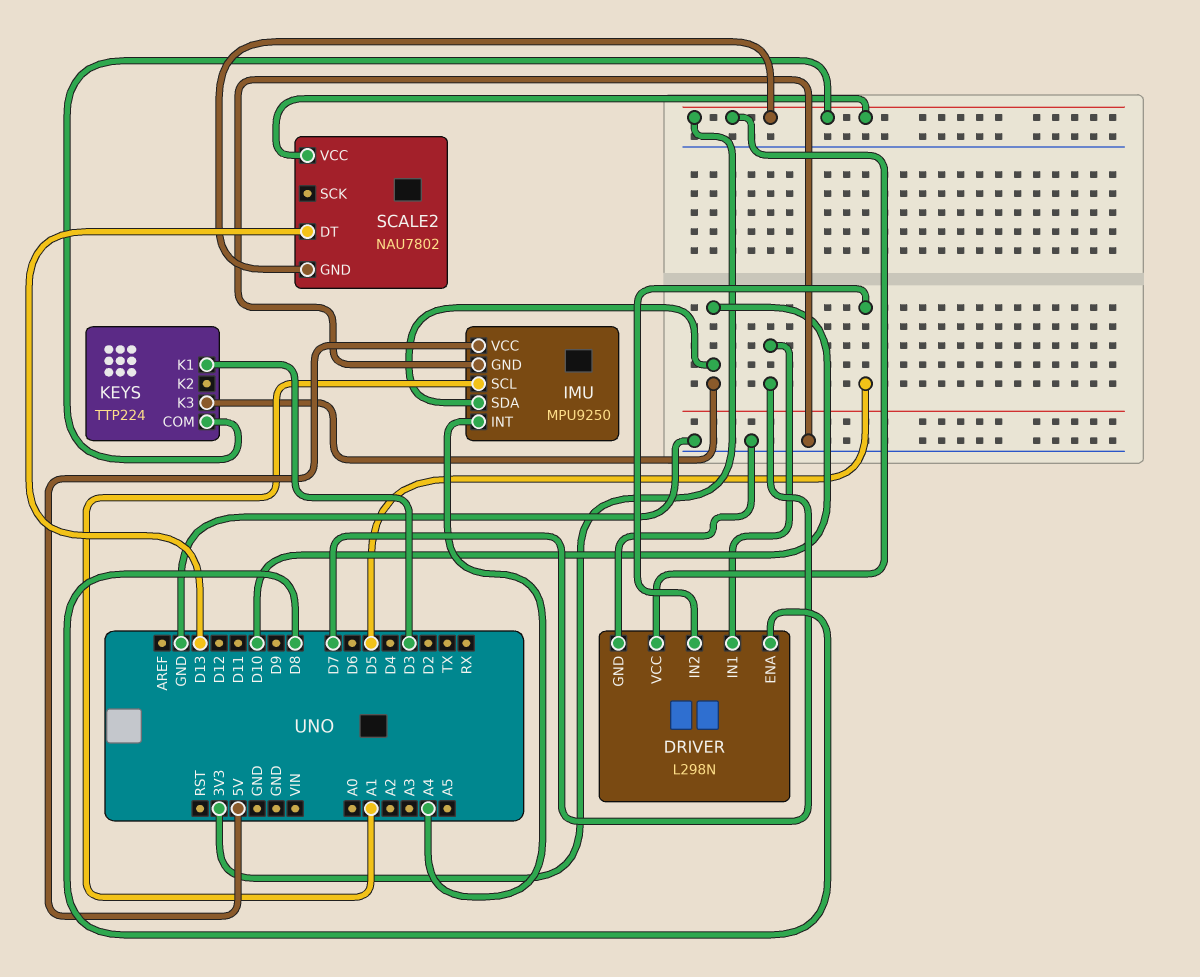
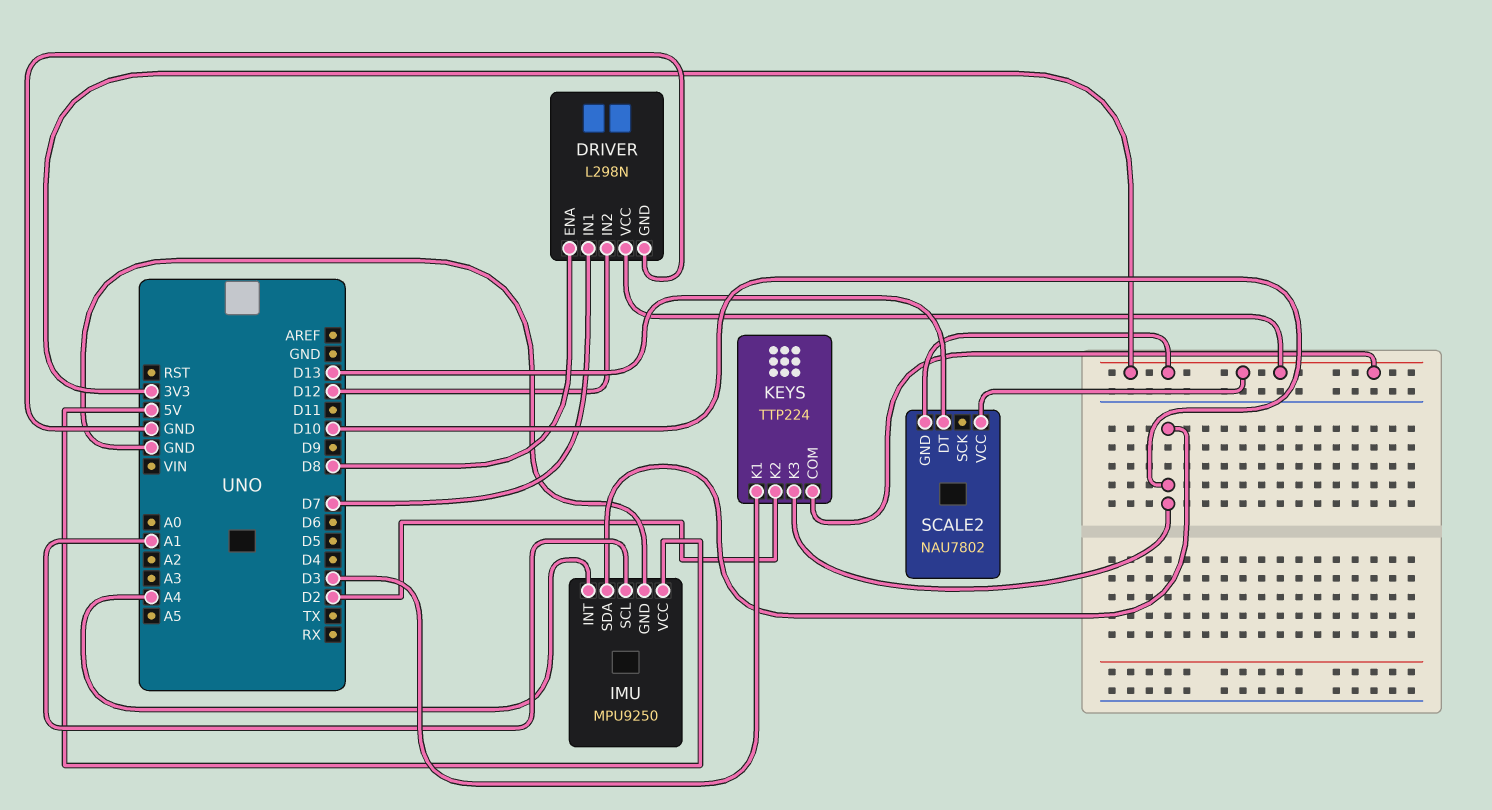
DRIVER pin IN2: D5 -> D12
KEYS pin K2: none -> D2

